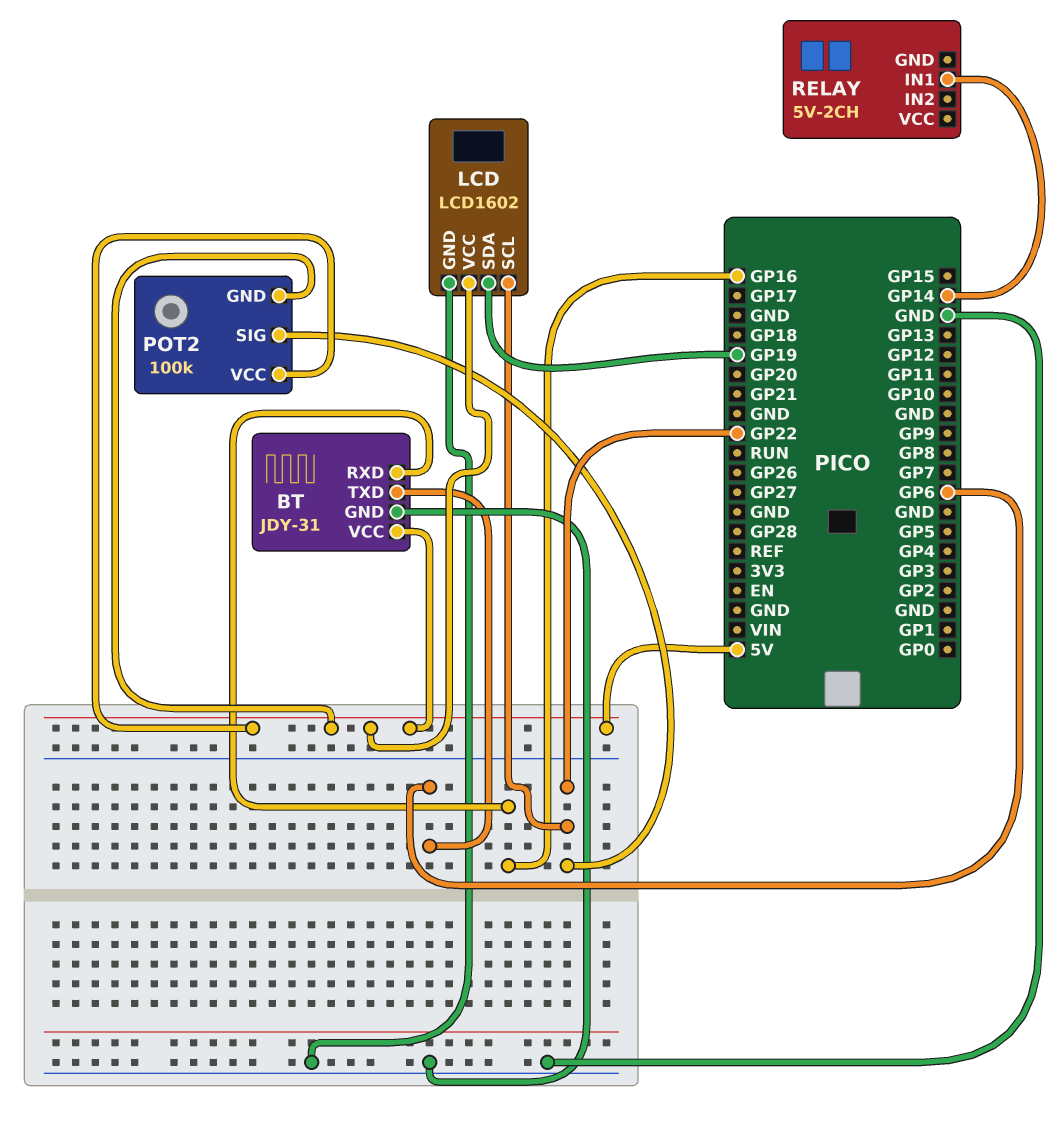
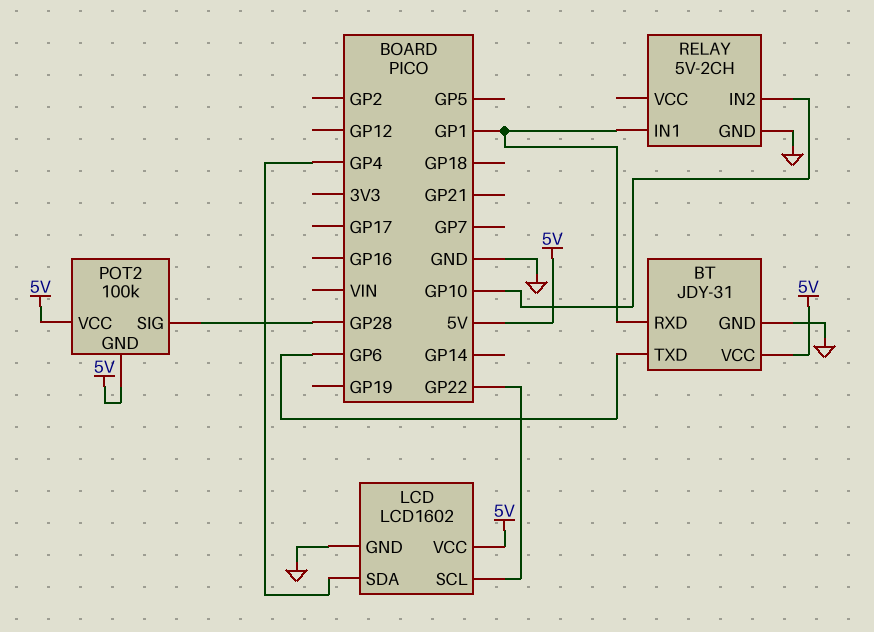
BT pin RXD: GP16 -> GP1
LCD pin SDA: GP19 -> GP4
POT2 pin SIG: GP22 -> GP28
RELAY pin GND: none -> GND
RELAY pin IN1: GP14 -> GP1
RELAY pin IN2: none -> GP10

